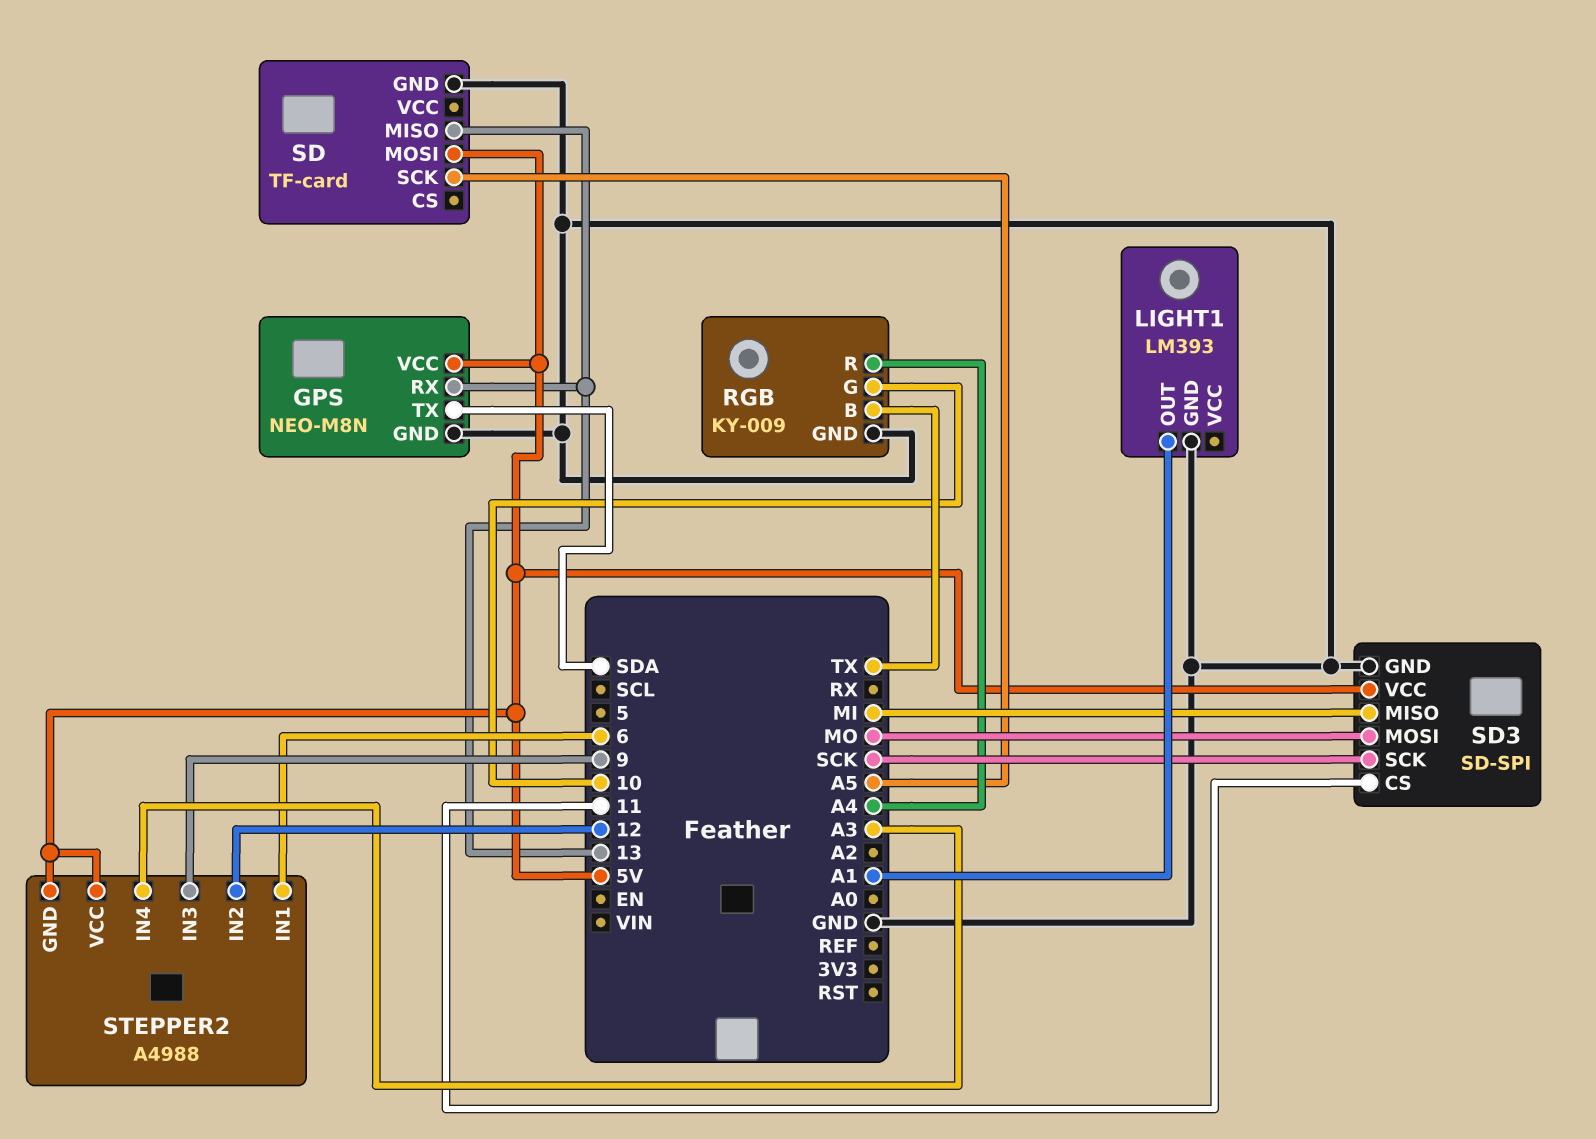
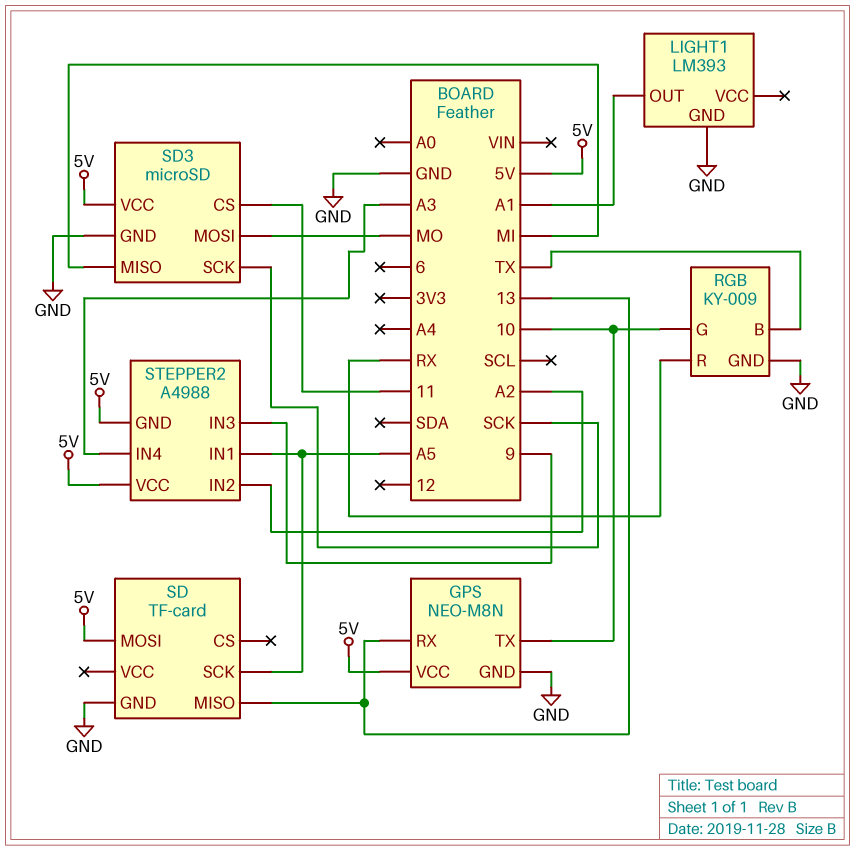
GPS pin TX: SDA -> 10
RGB pin R: A4 -> RX
SD3: SD-SPI -> microSD
STEPPER2 pin IN1: 6 -> A5
STEPPER2 pin IN2: 12 -> A2

